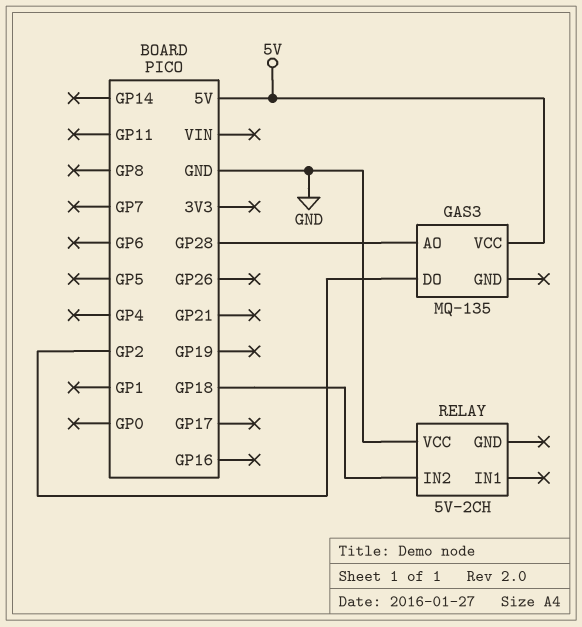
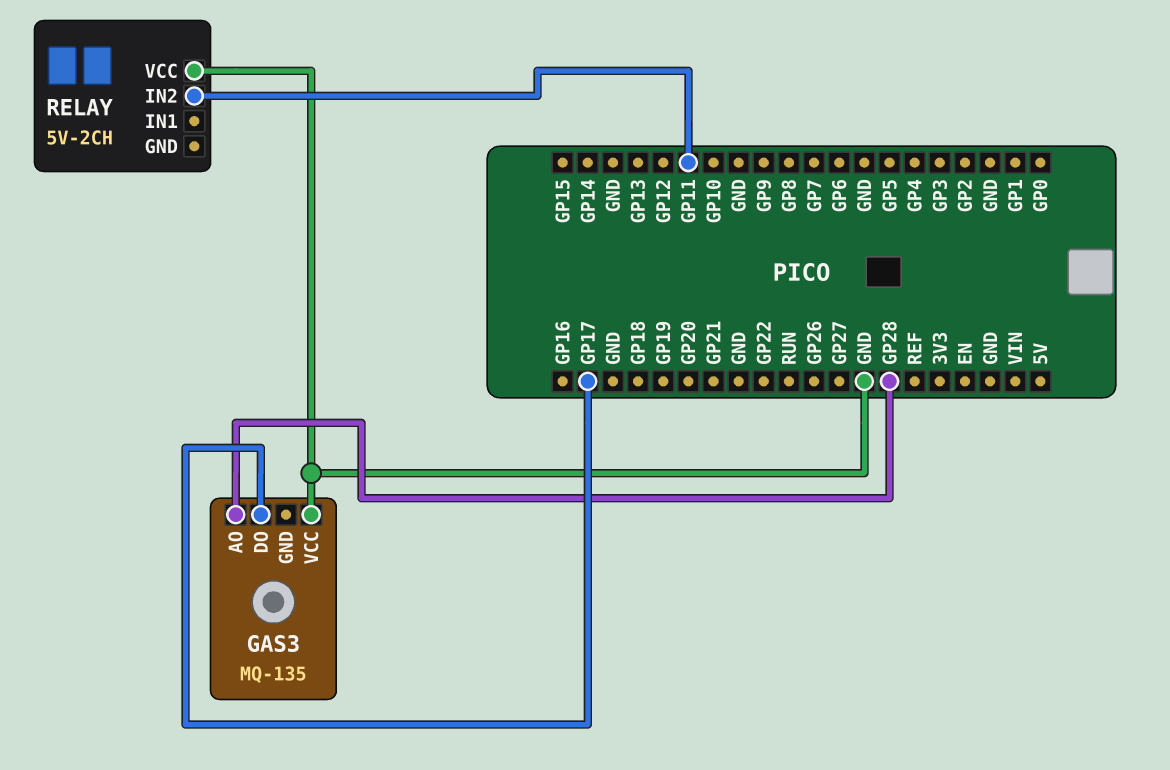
GAS3 pin DO: GP2 -> GP17
GAS3 pin VCC: 5V -> GND
RELAY pin IN2: GP18 -> GP11

